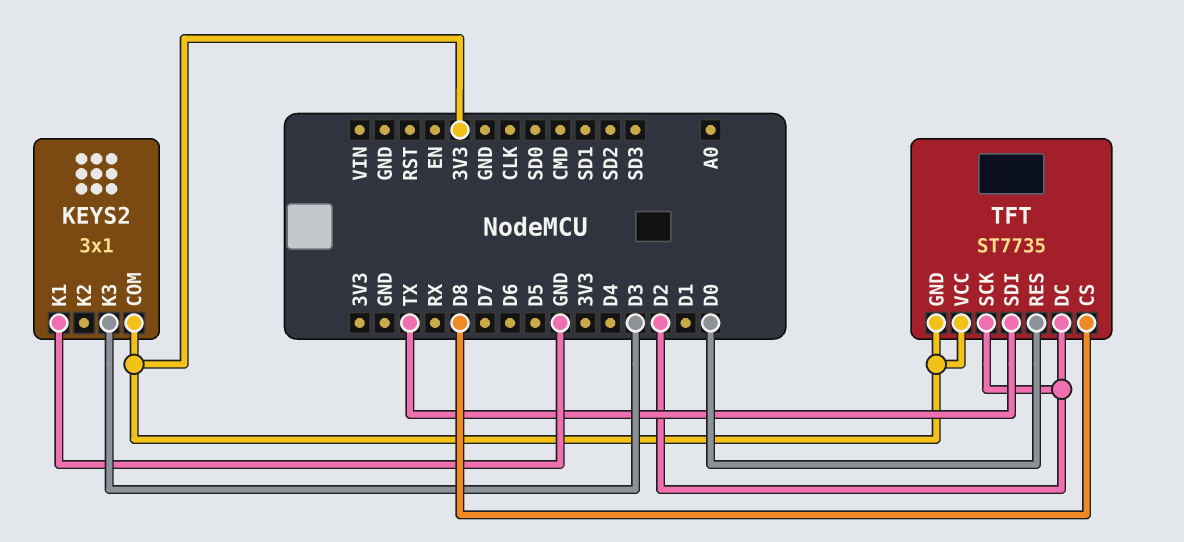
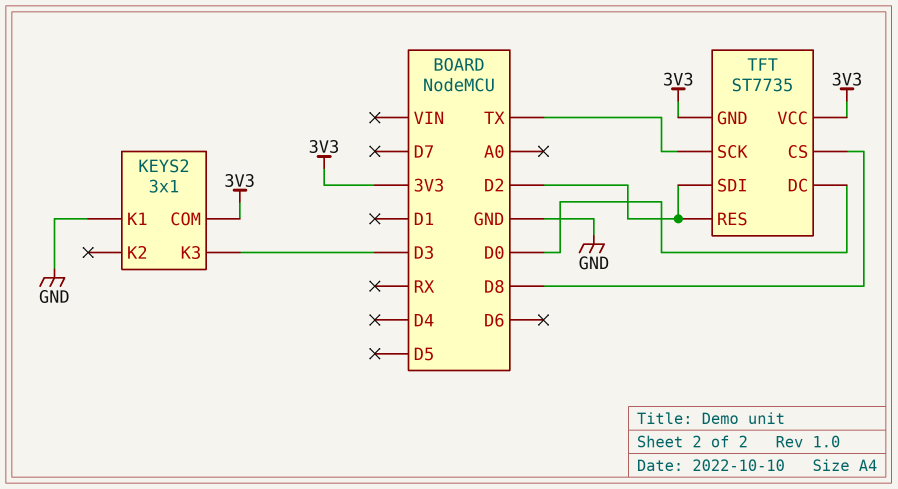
TFT pin DC: D2 -> D0
TFT pin RES: D0 -> D2
TFT pin SCK: D2 -> TX
TFT pin SDI: TX -> D2

